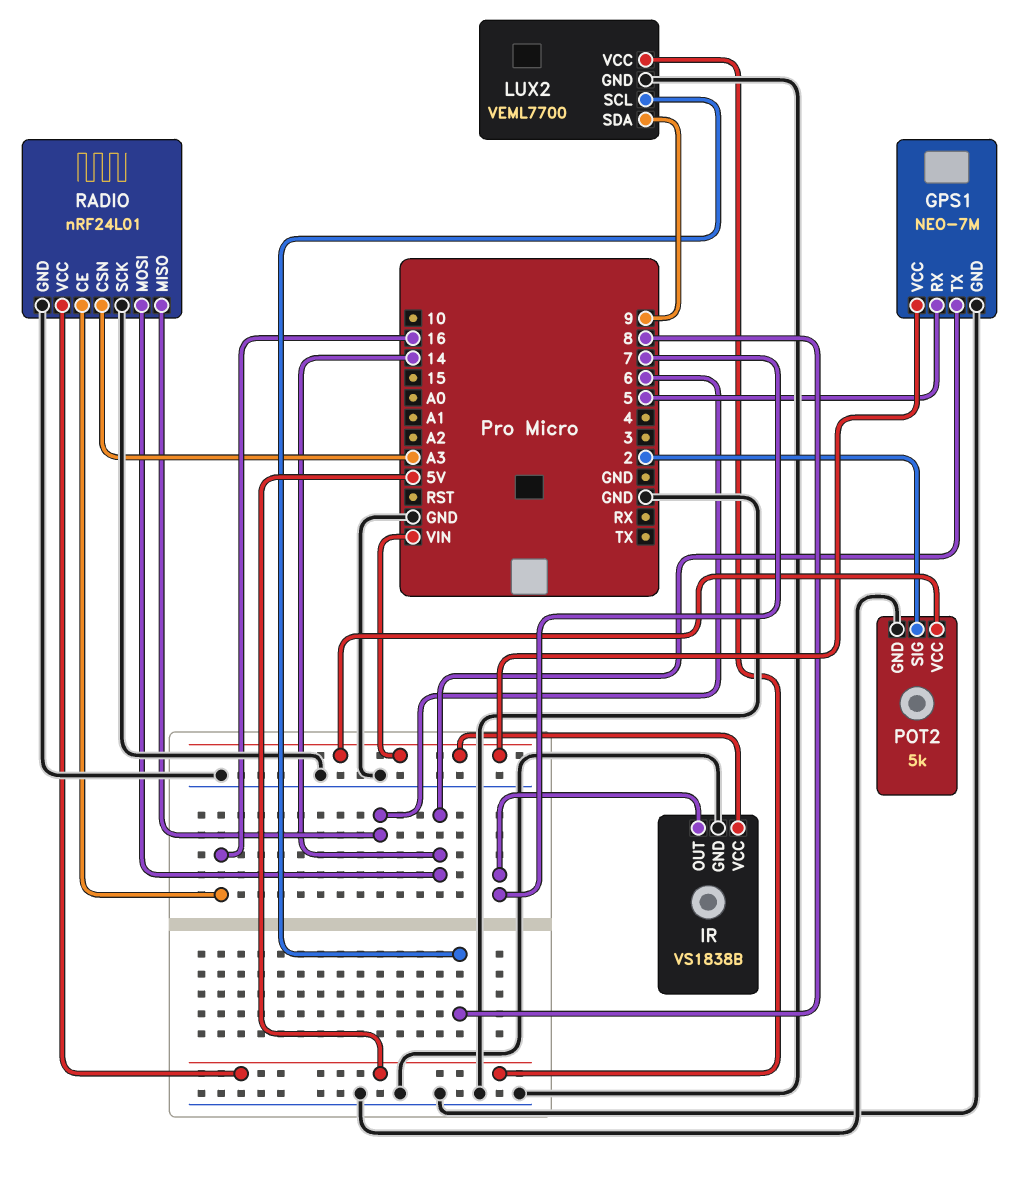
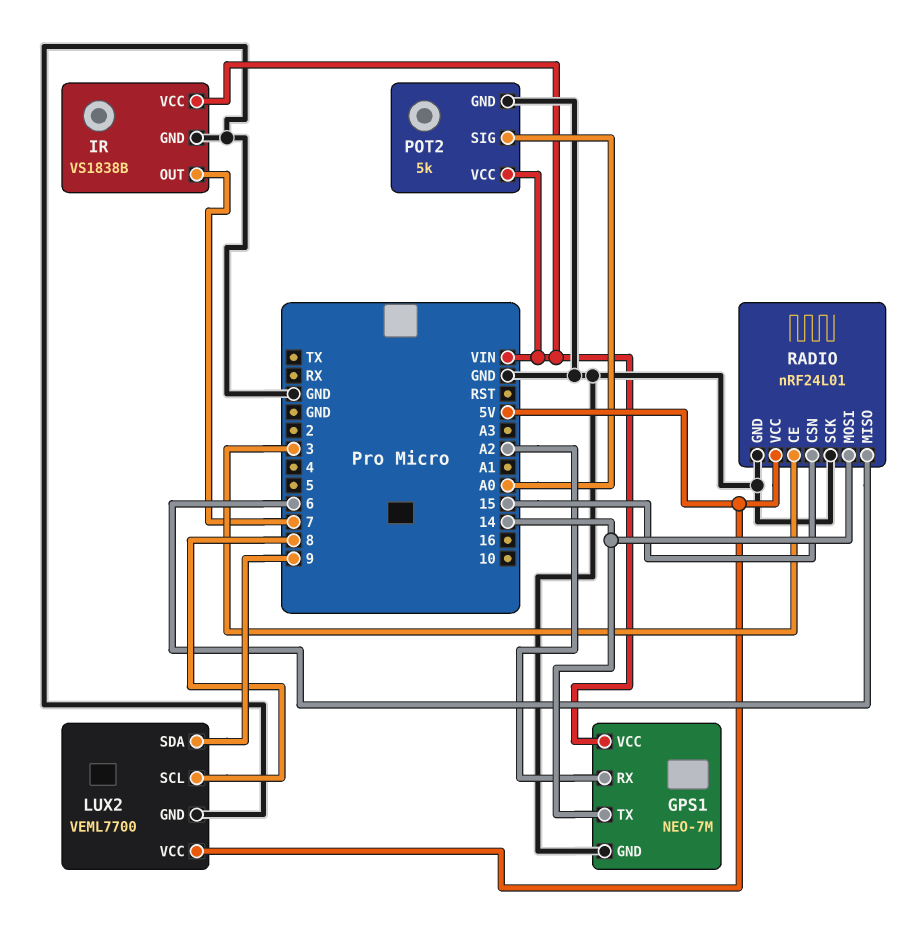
GPS1 pin RX: 5 -> A2
POT2 pin SIG: 2 -> A0
RADIO pin CE: 16 -> 3
RADIO pin CSN: A3 -> 15

